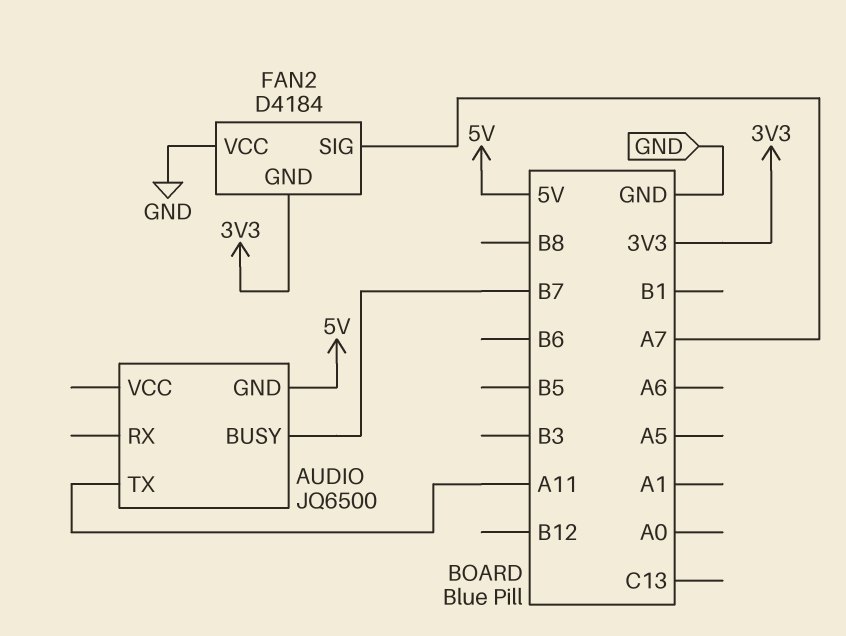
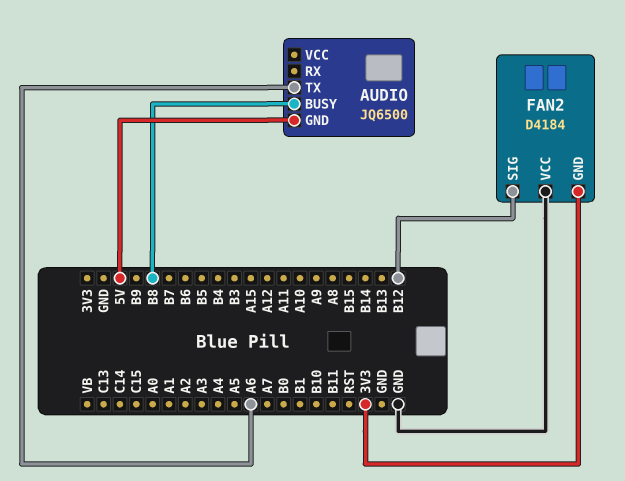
AUDIO pin BUSY: B7 -> B8
AUDIO pin TX: A11 -> A6
FAN2 pin SIG: A7 -> B12

